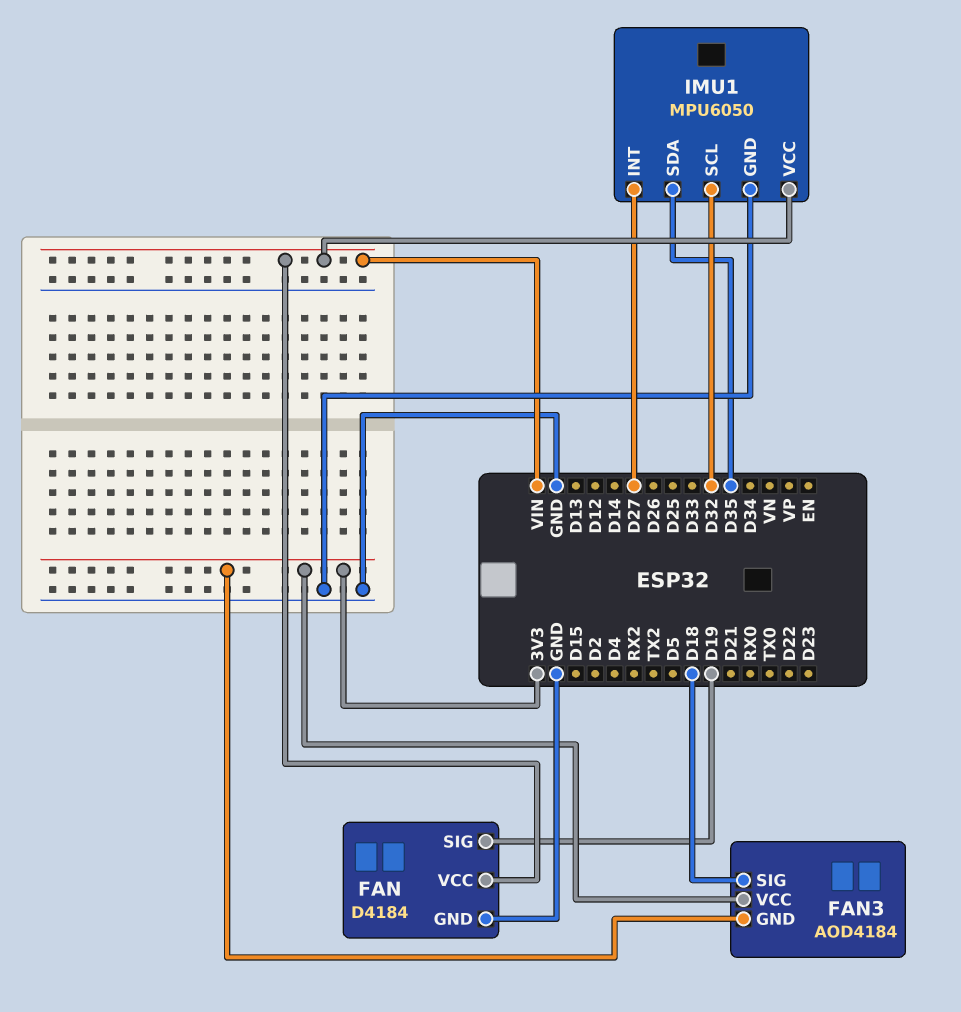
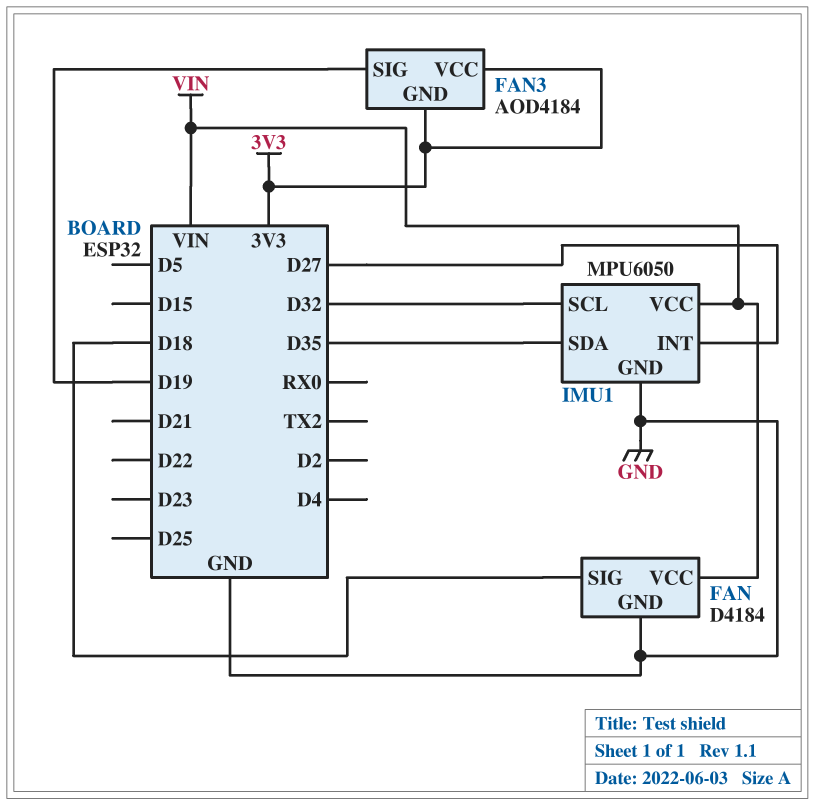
FAN pin SIG: D19 -> D18
FAN3 pin SIG: D18 -> D19

